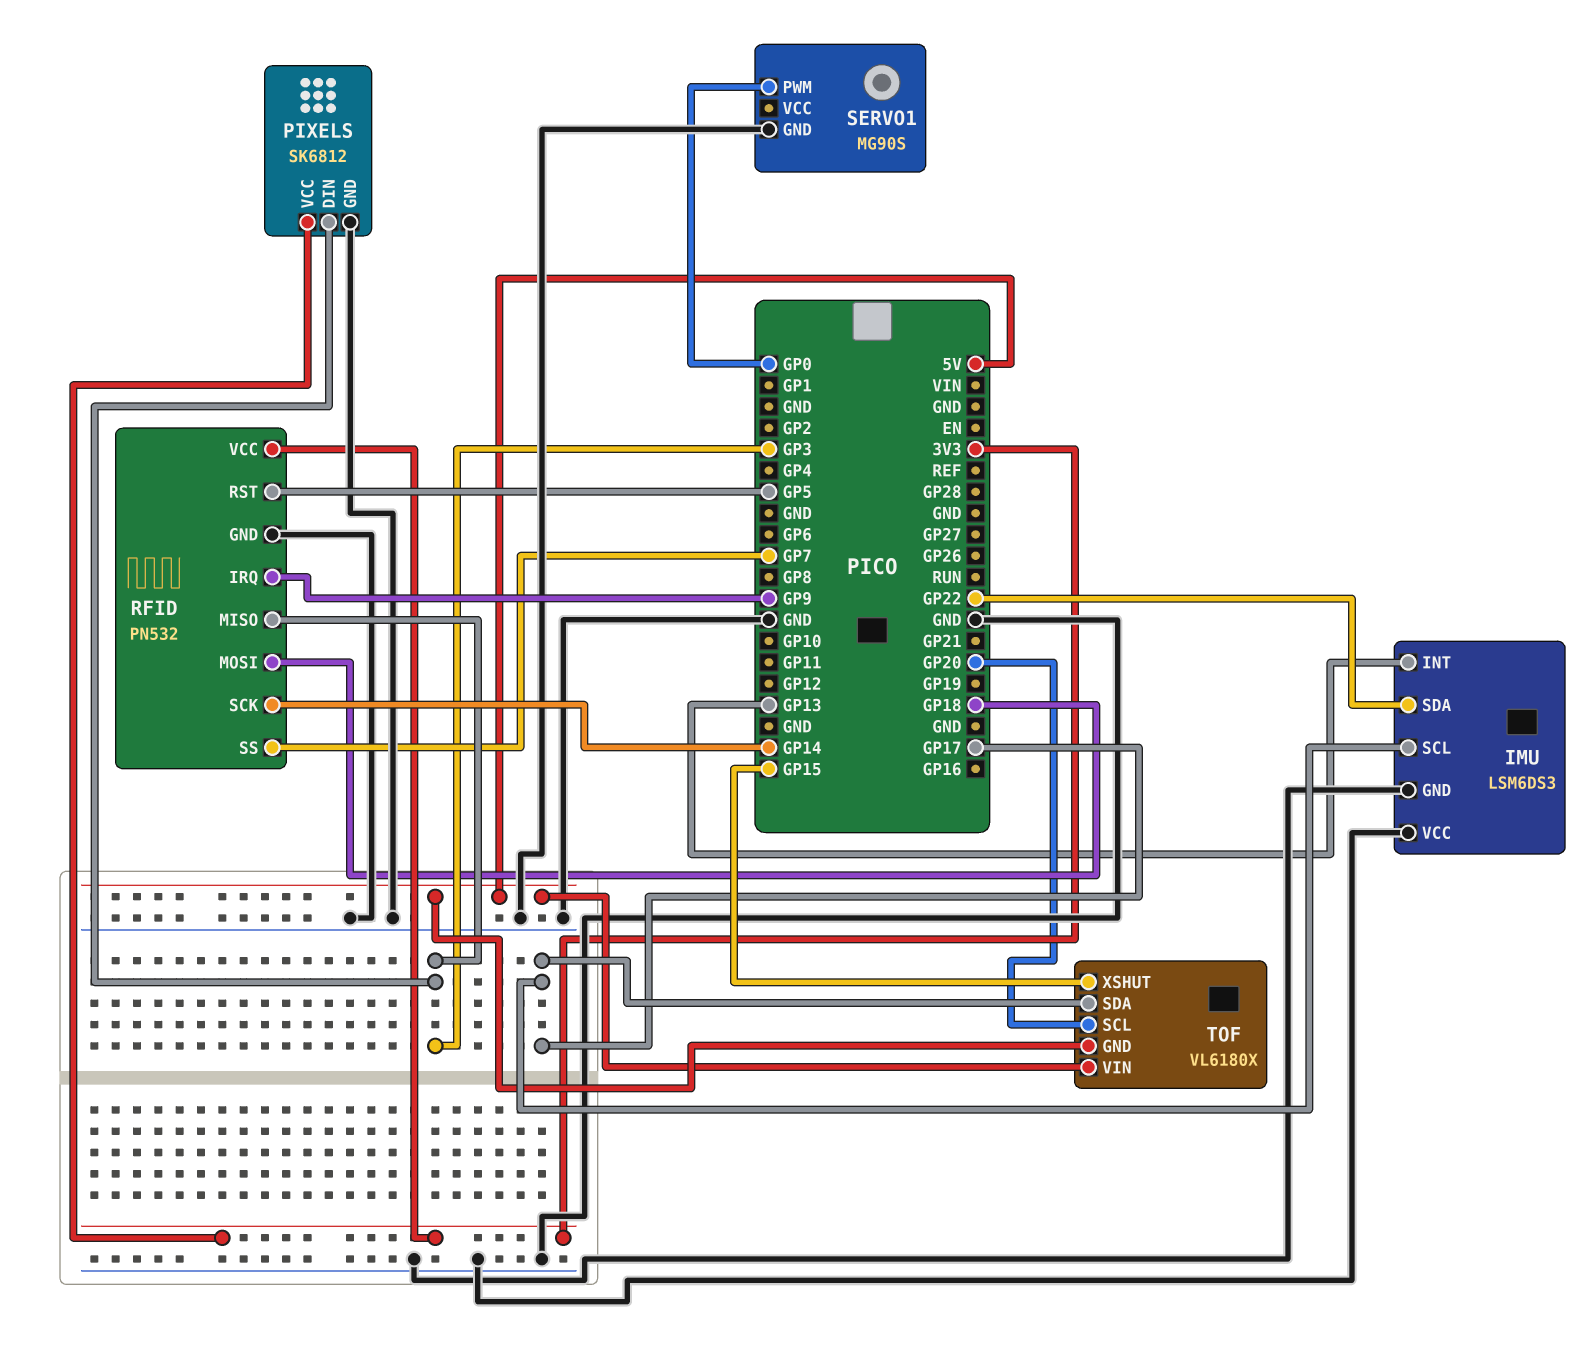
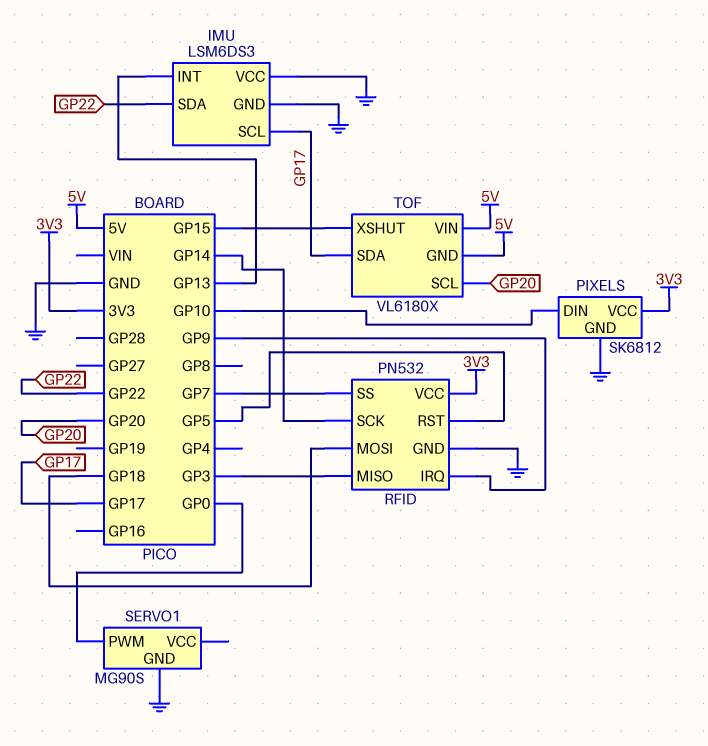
PIXELS pin DIN: GP3 -> GP10

